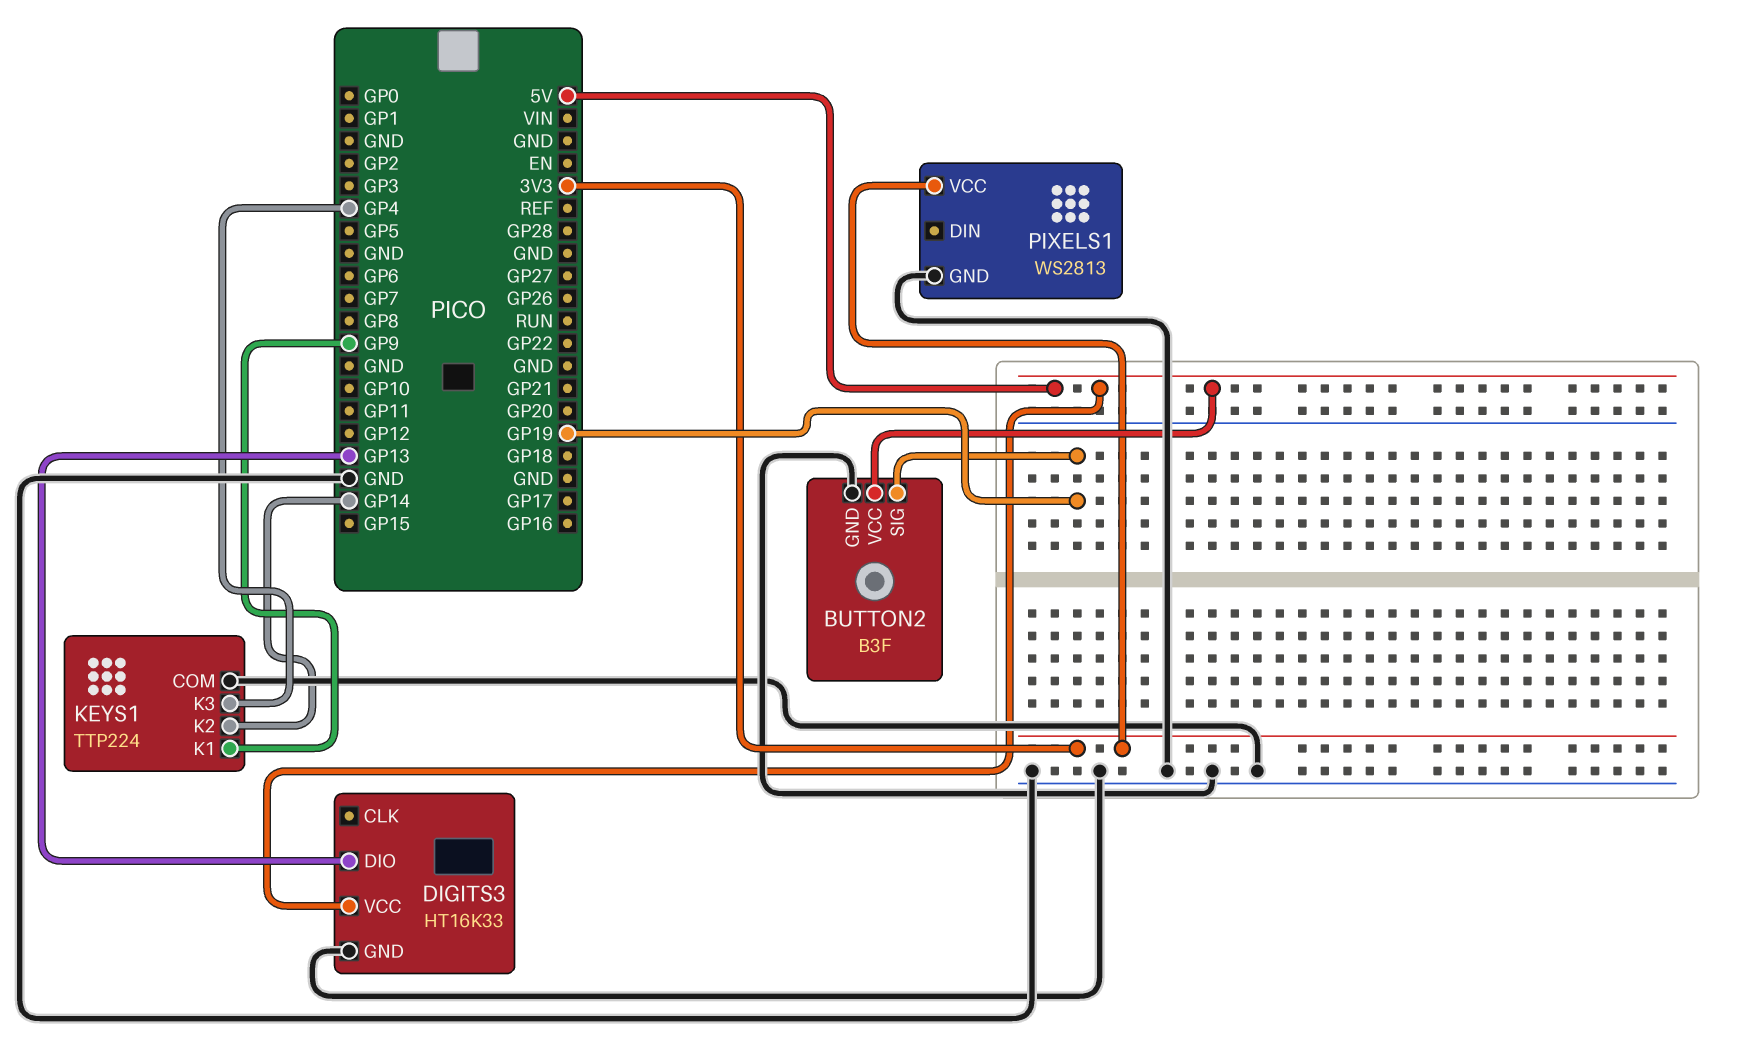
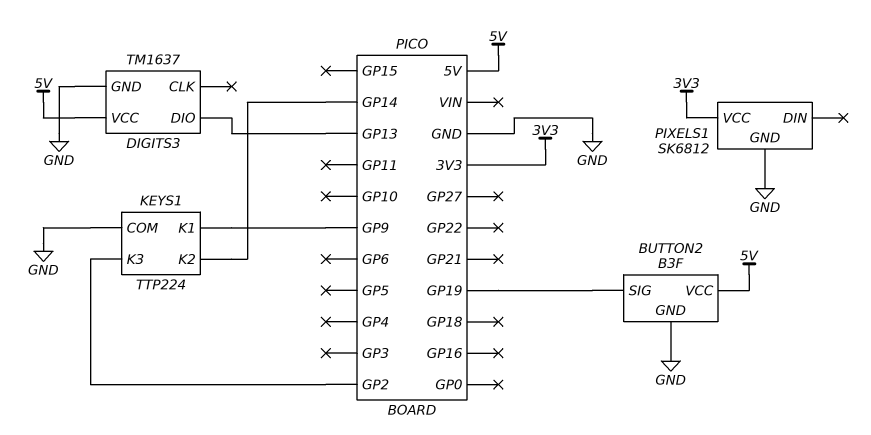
DIGITS3: HT16K33 -> TM1637
KEYS1 pin K3: GP4 -> GP2
PIXELS1: WS2813 -> SK6812

